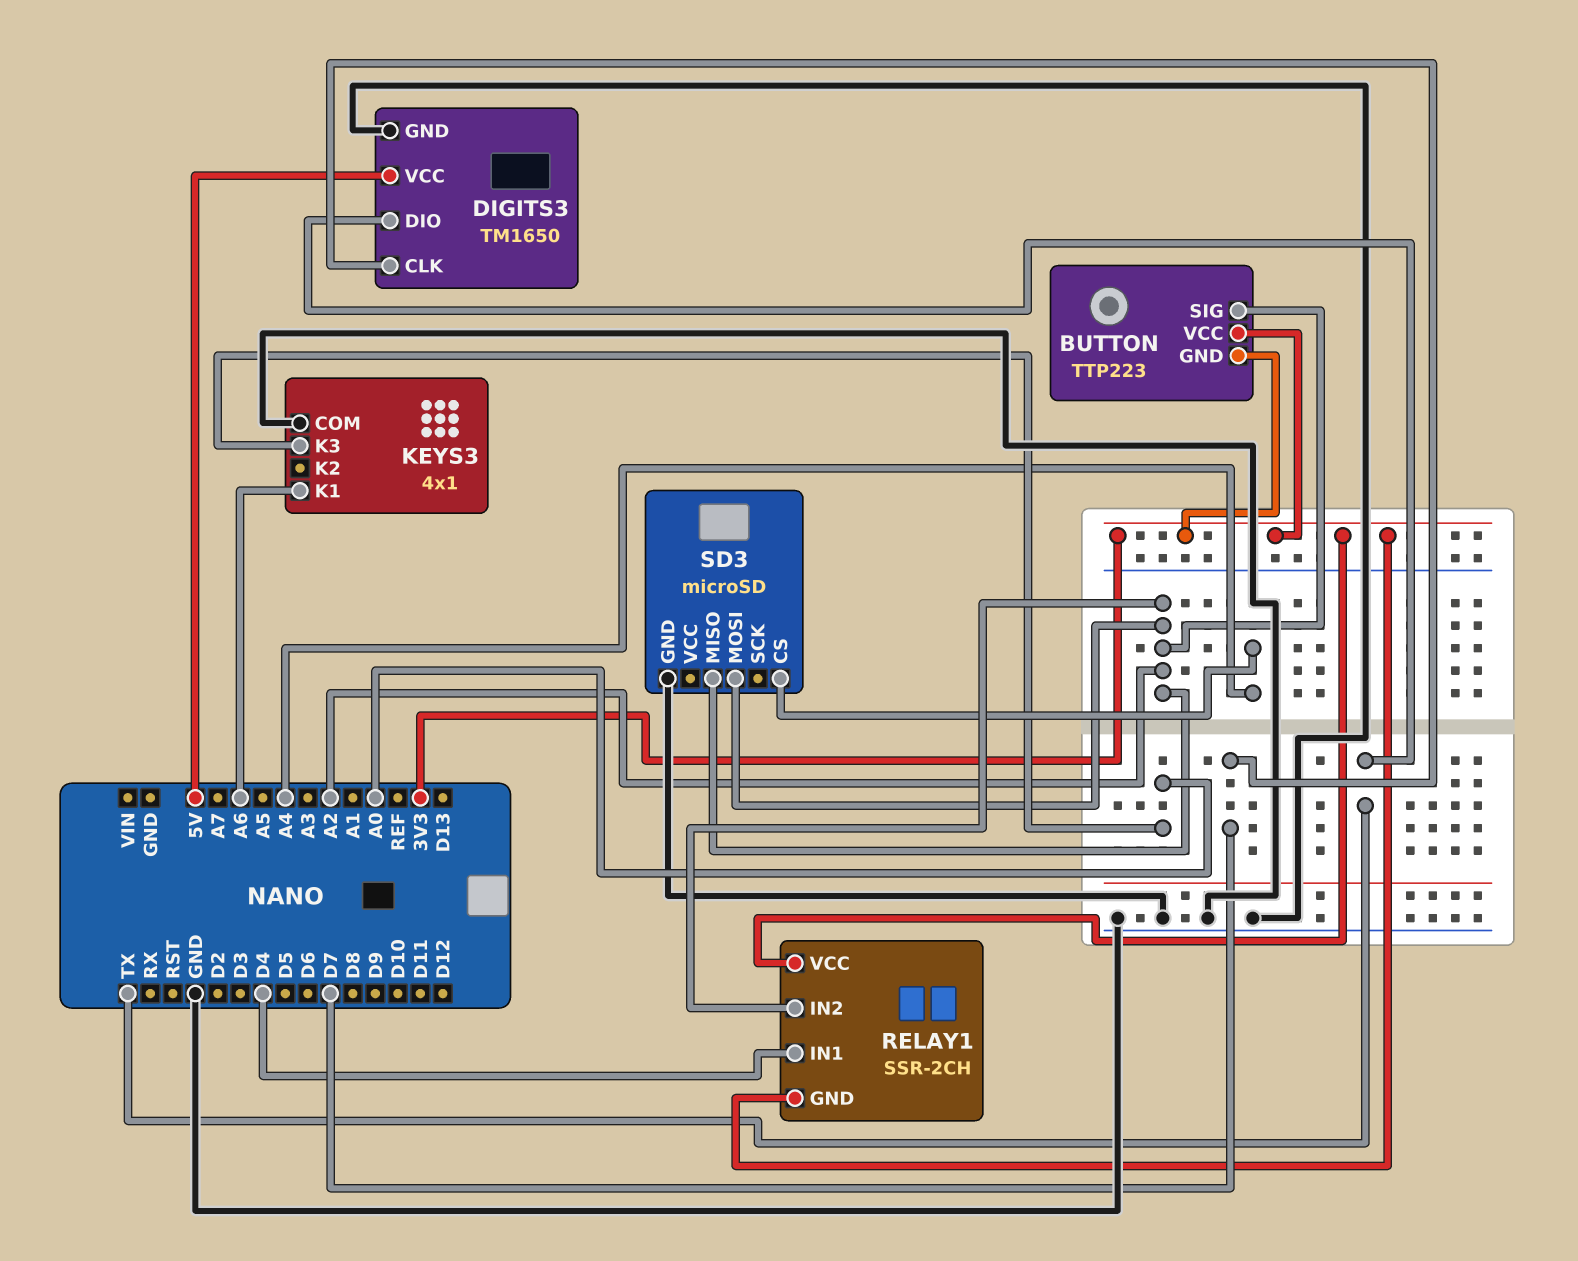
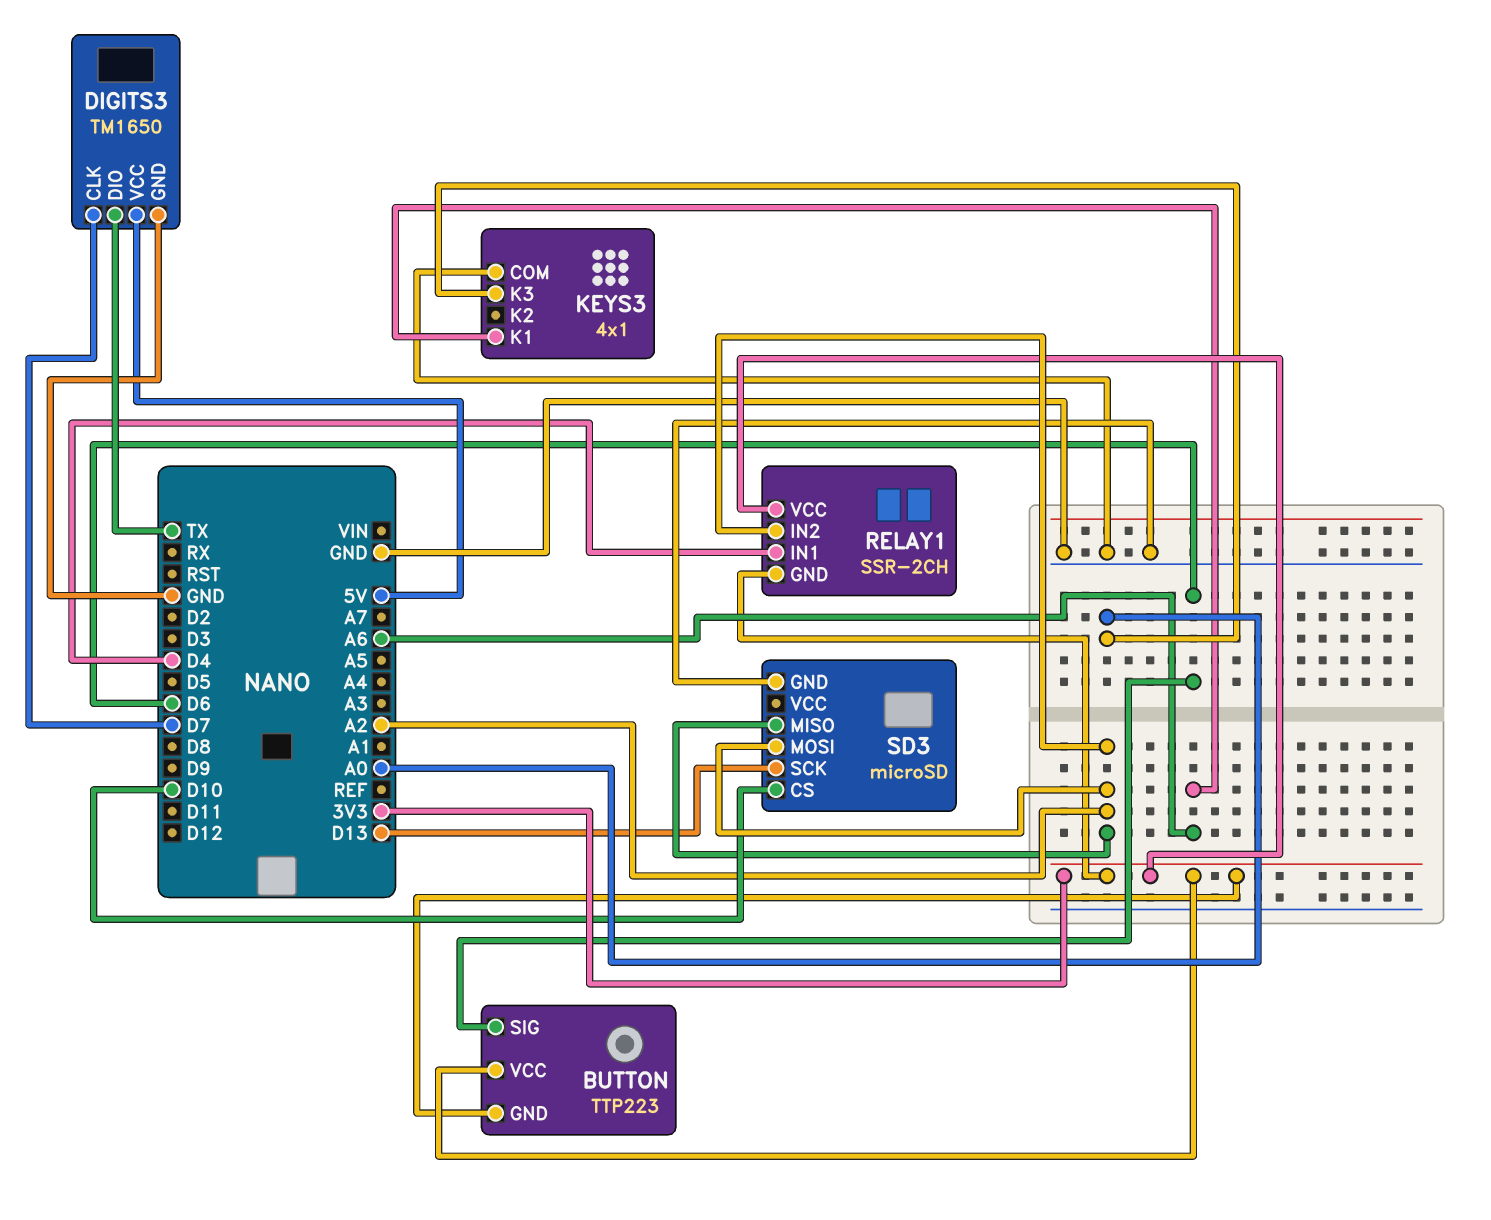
BUTTON pin SIG: A2 -> D6
SD3 pin CS: A4 -> D10
SD3 pin SCK: none -> D13

